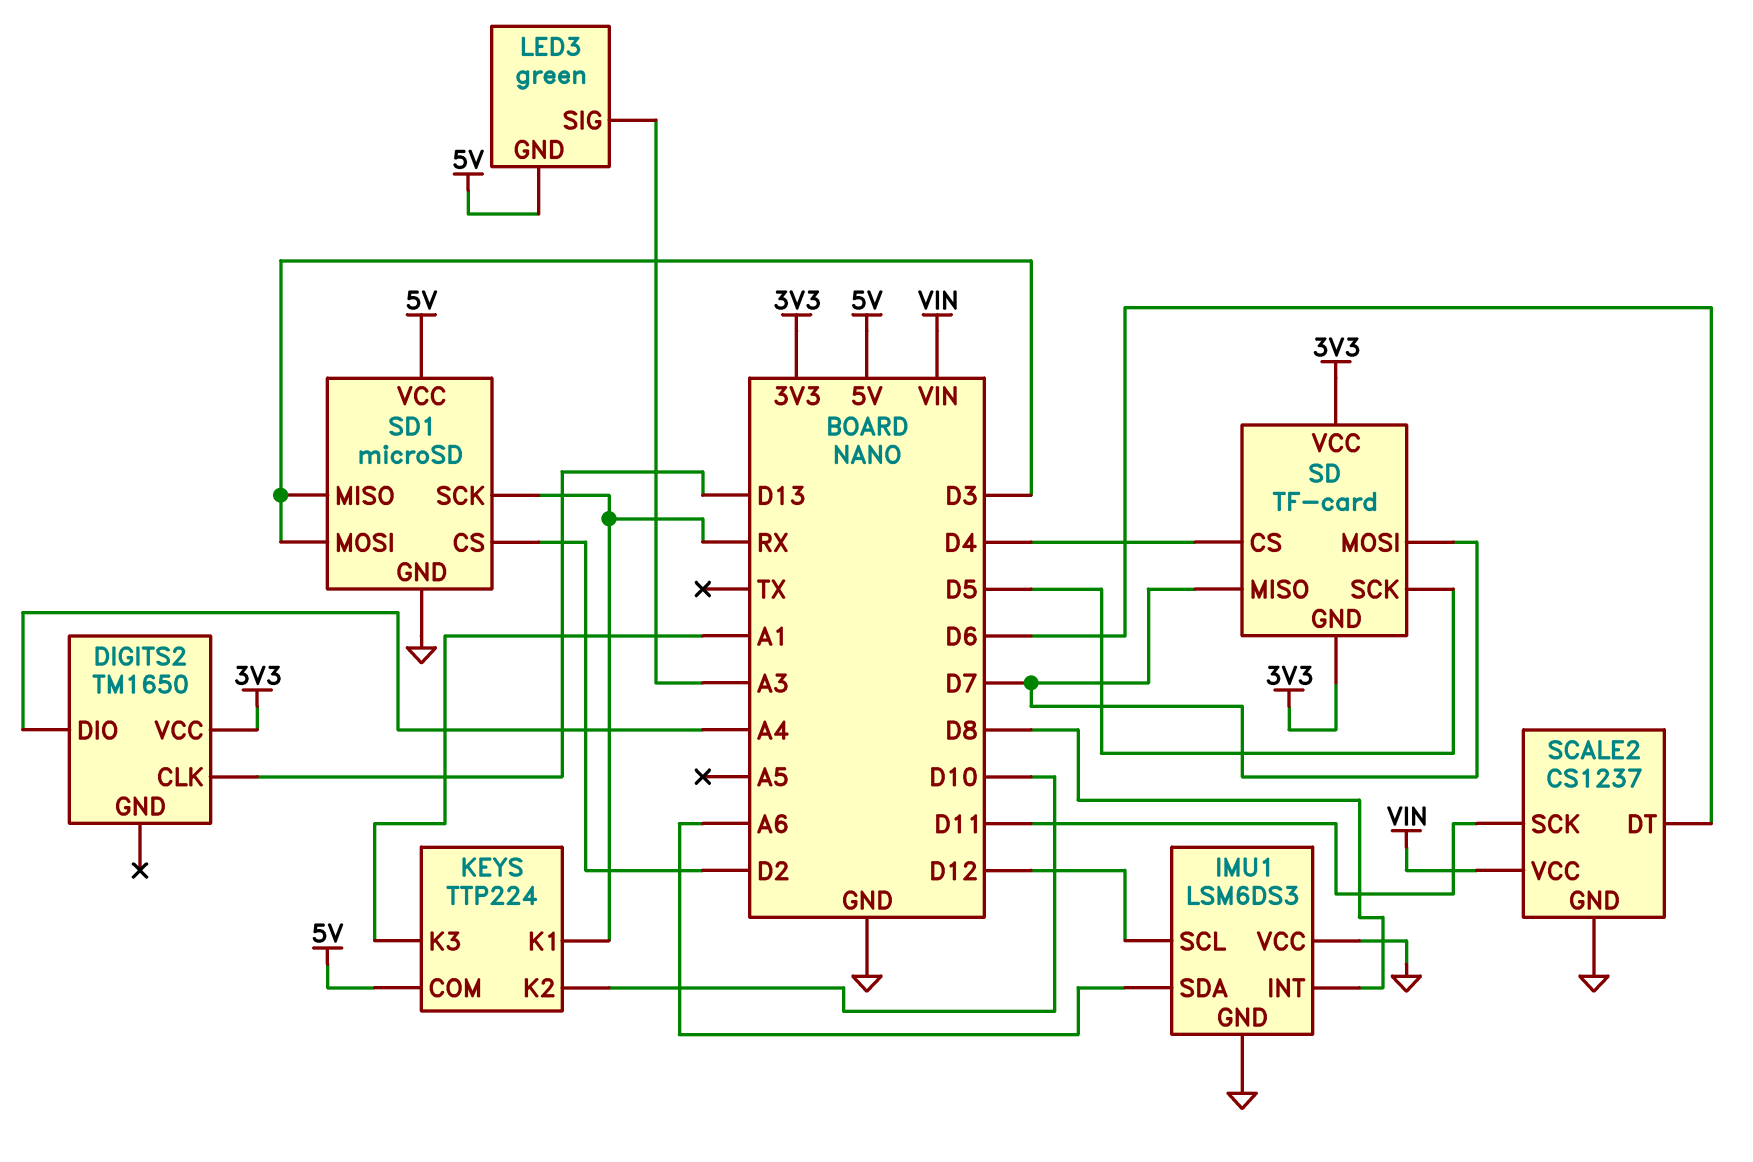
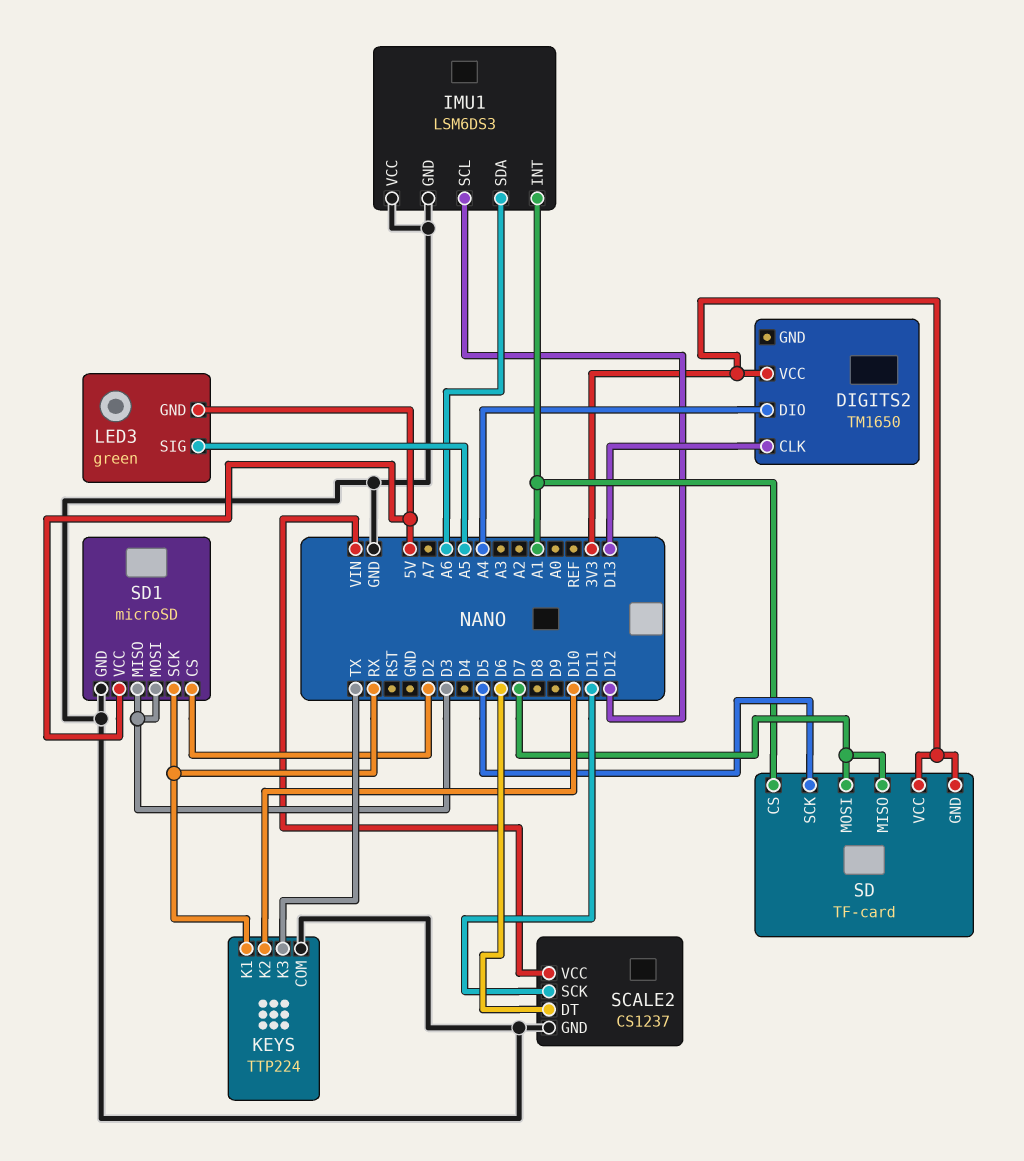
IMU1 pin INT: D8 -> A1
KEYS pin COM: 5V -> GND
KEYS pin K3: A1 -> TX
LED3 pin SIG: A3 -> A5
SD pin CS: D4 -> A1

